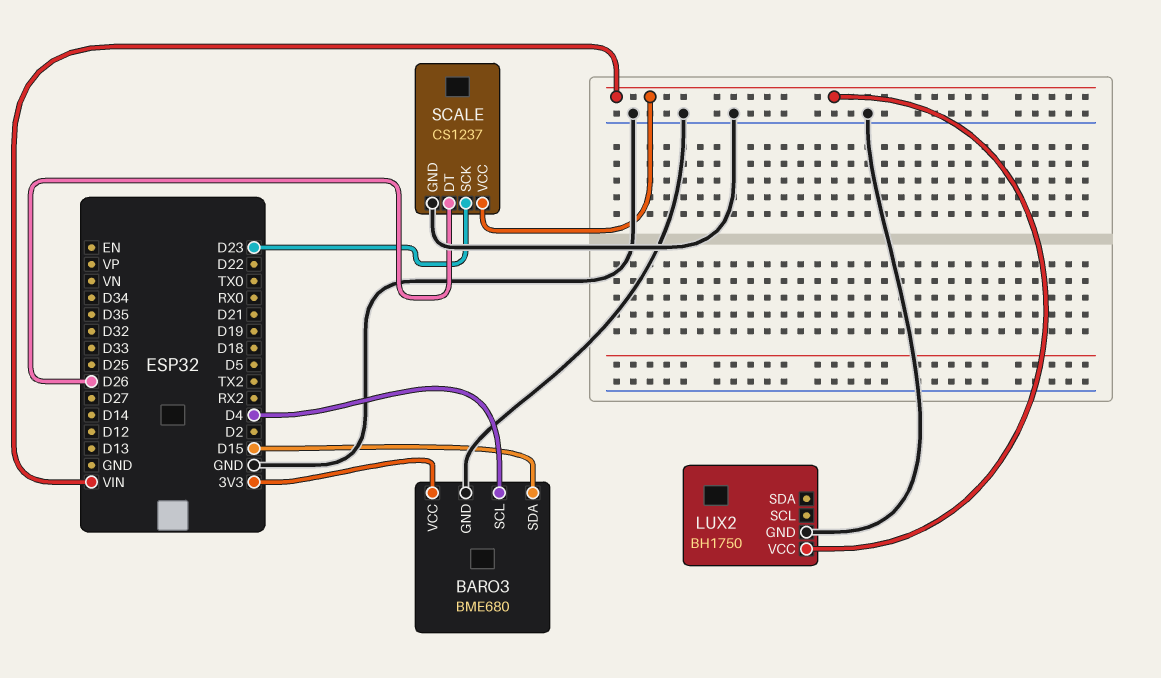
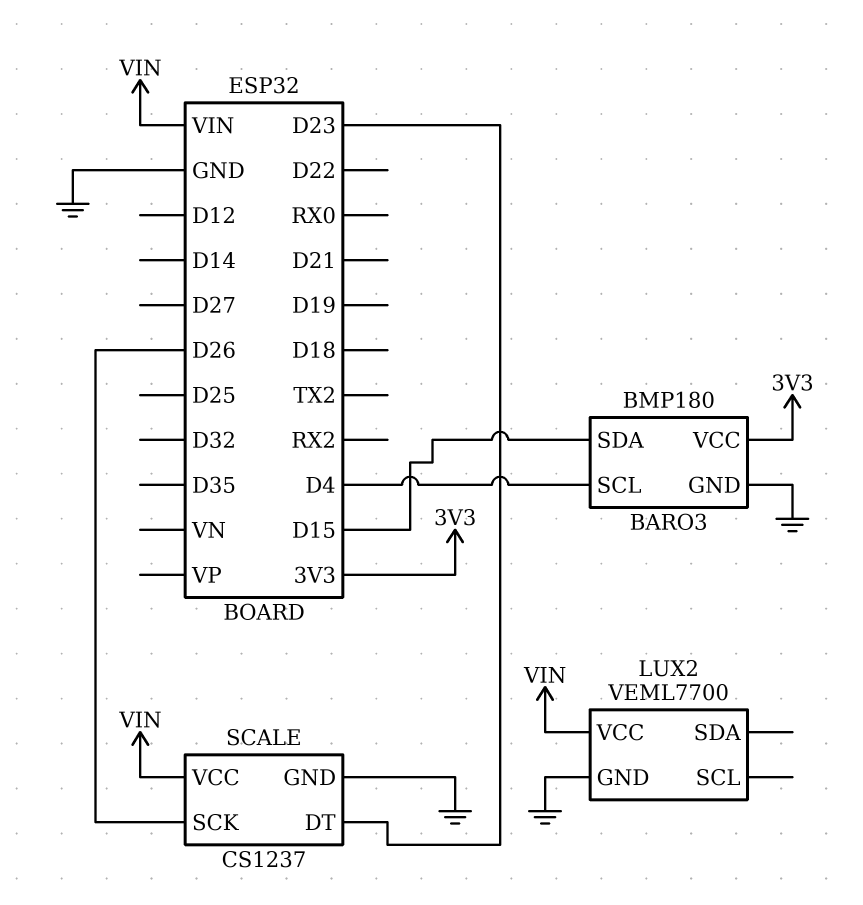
BARO3: BME680 -> BMP180
LUX2: BH1750 -> VEML7700
SCALE pin DT: D26 -> D23
SCALE pin SCK: D23 -> D26

